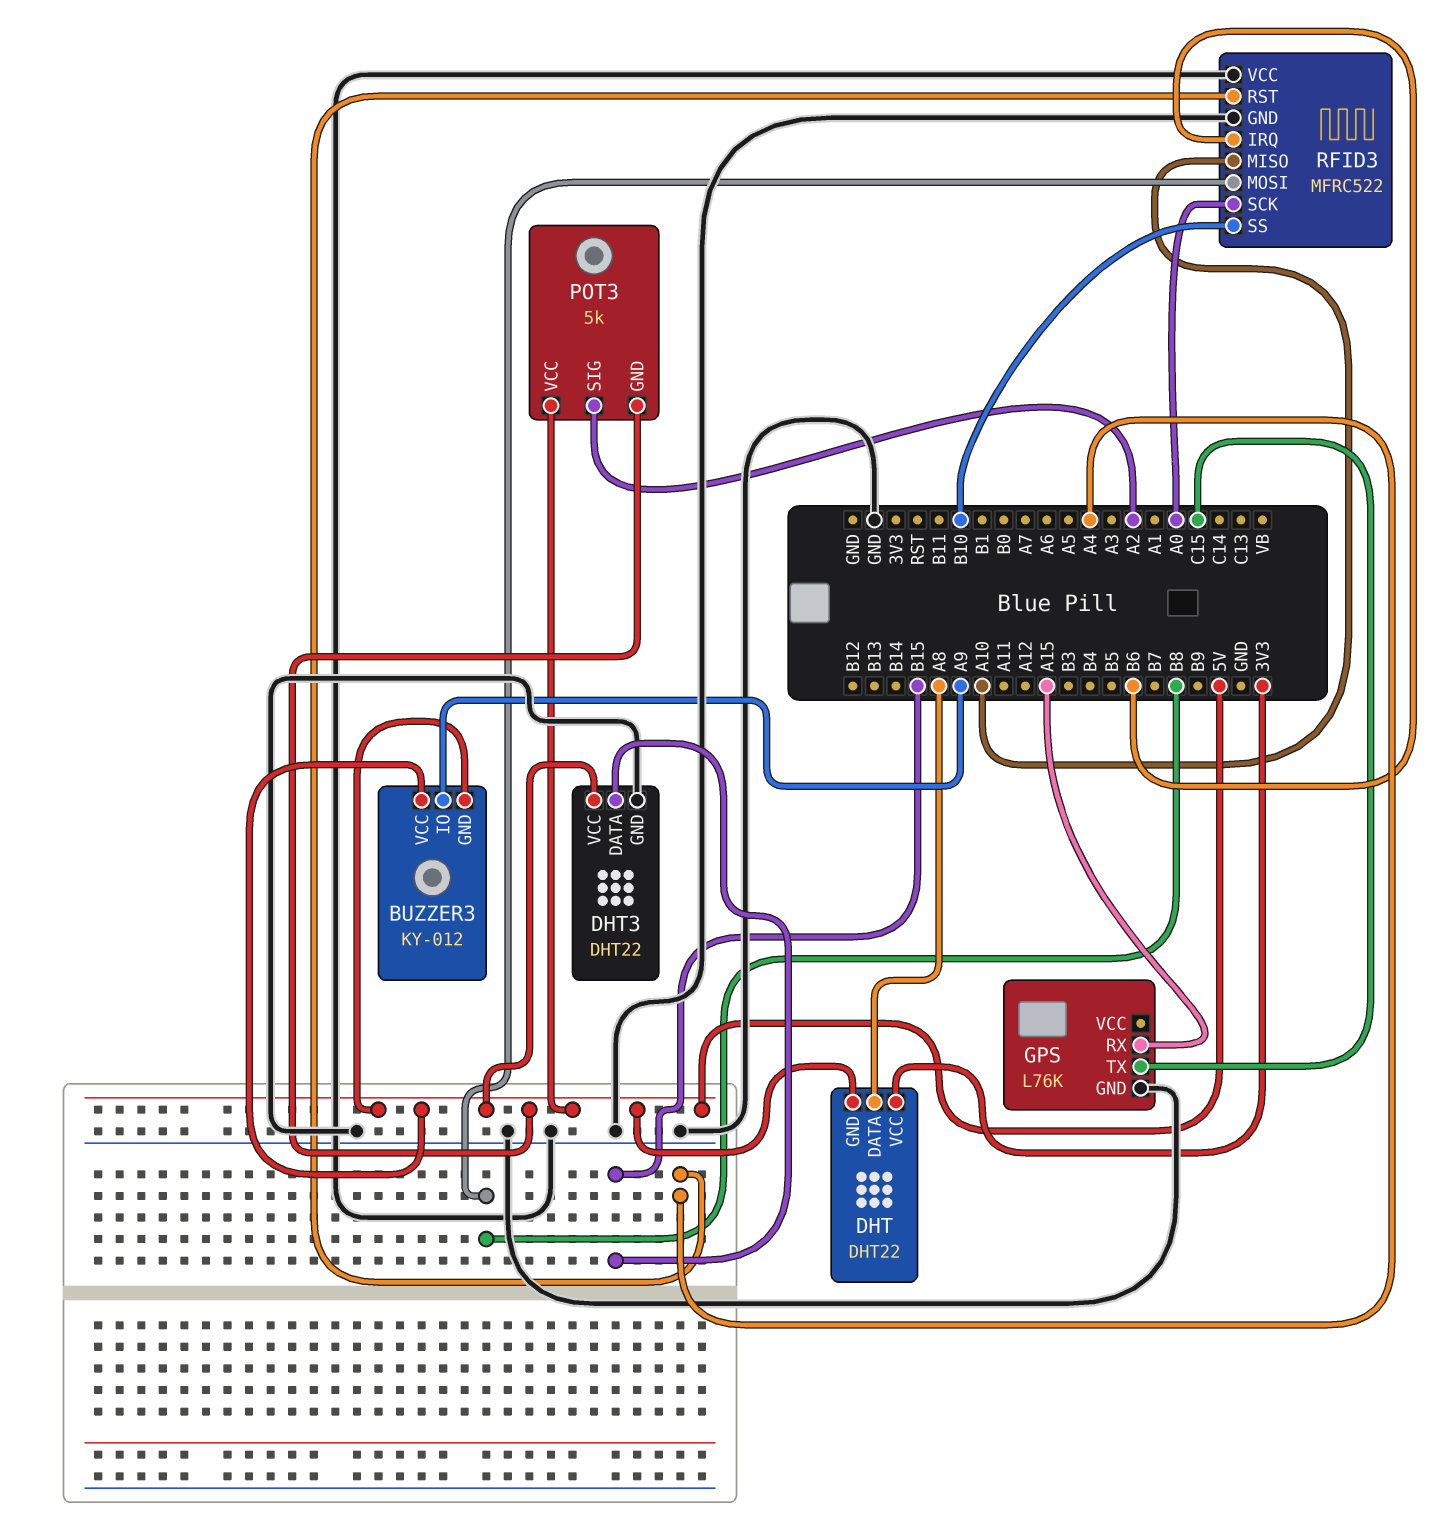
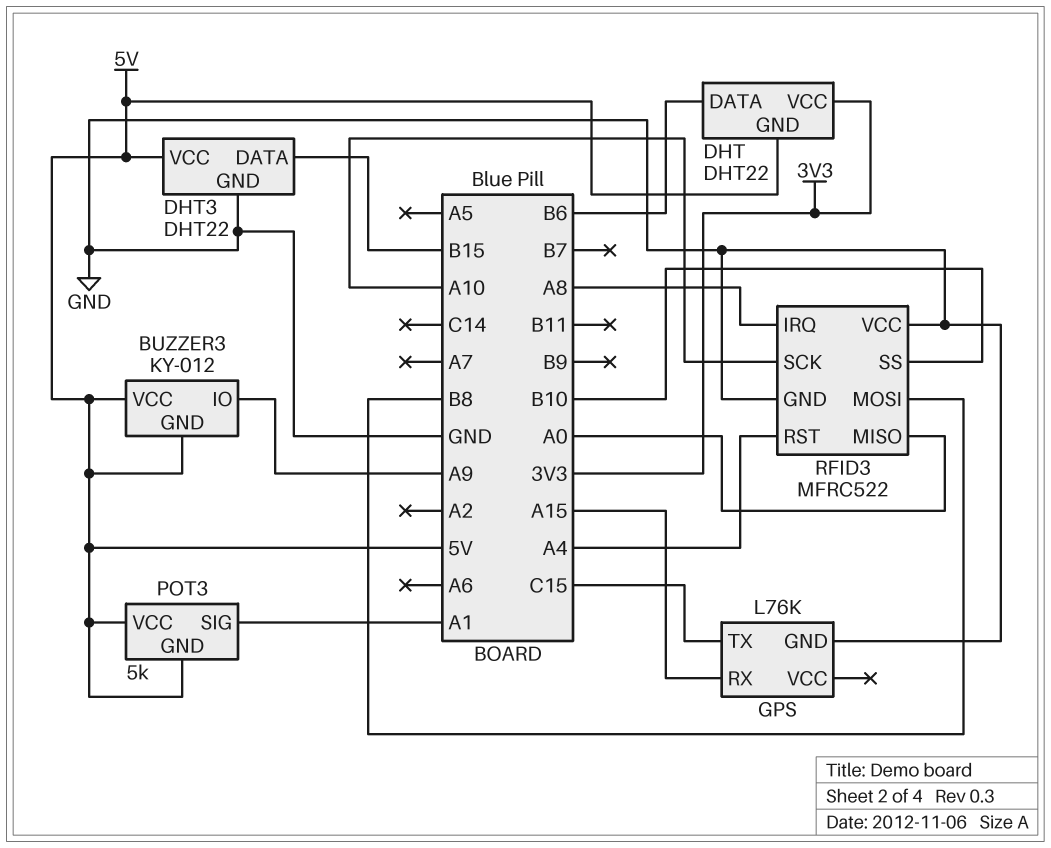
DHT pin DATA: A8 -> B6
POT3 pin SIG: A2 -> A1
RFID3 pin IRQ: B6 -> A8
RFID3 pin MISO: A10 -> A0
RFID3 pin SCK: A0 -> A10

